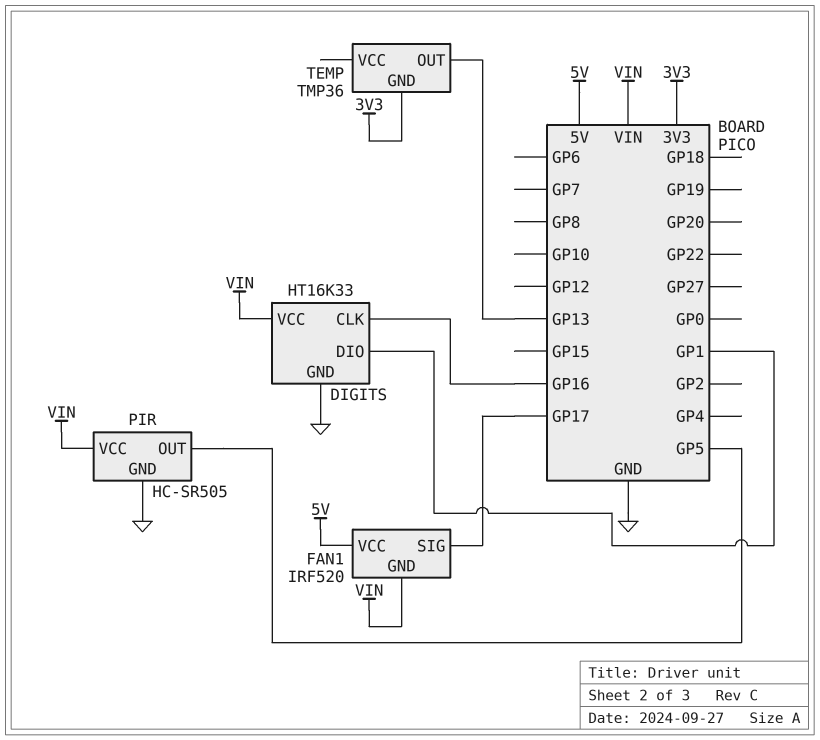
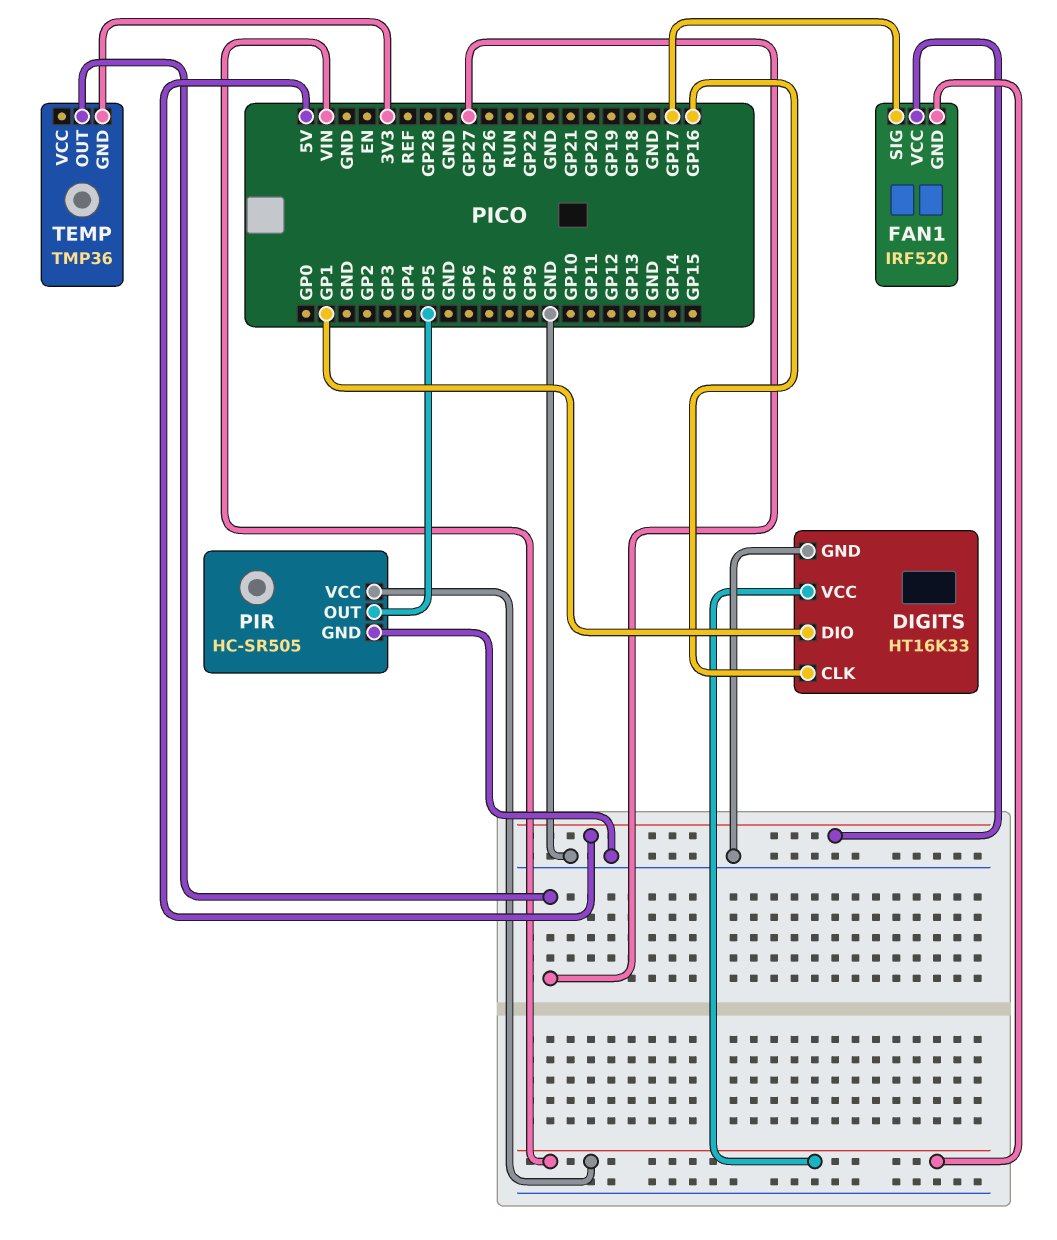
TEMP pin OUT: GP13 -> GP27

